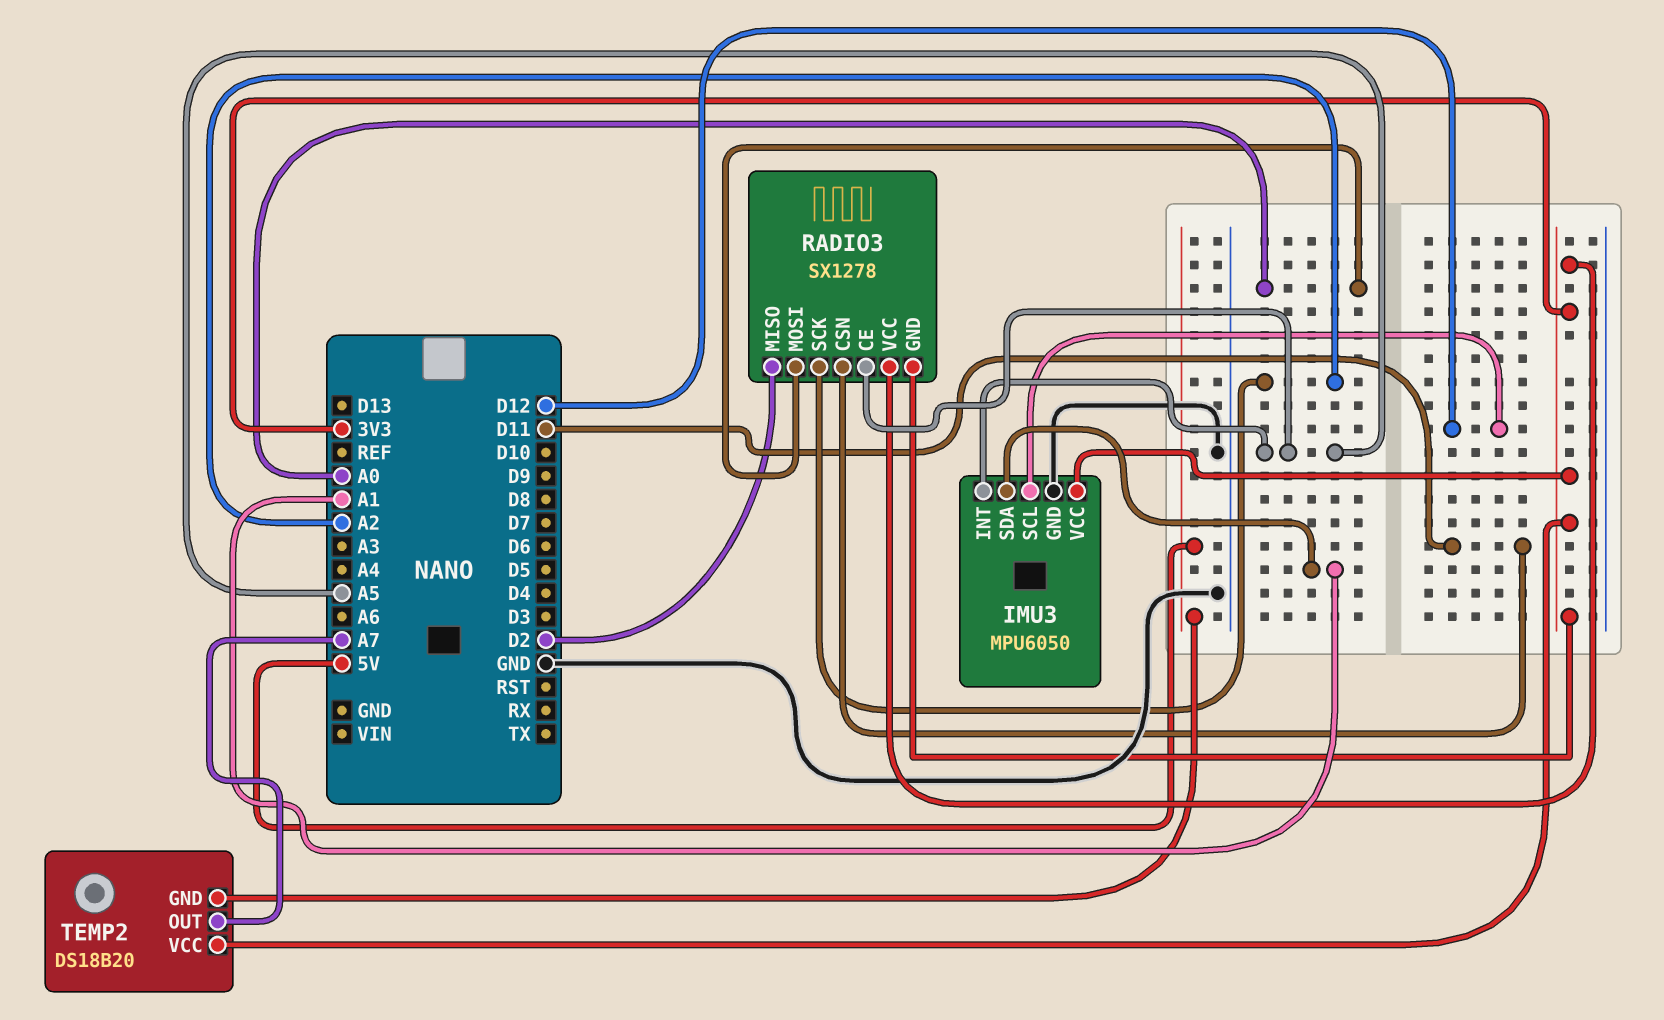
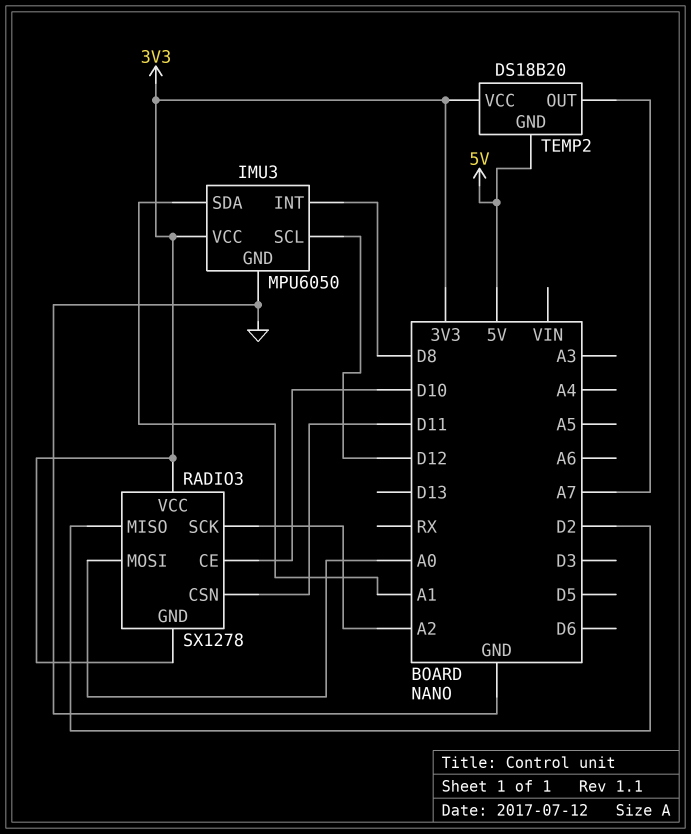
IMU3 pin INT: A5 -> D8
RADIO3 pin CE: A5 -> D10

